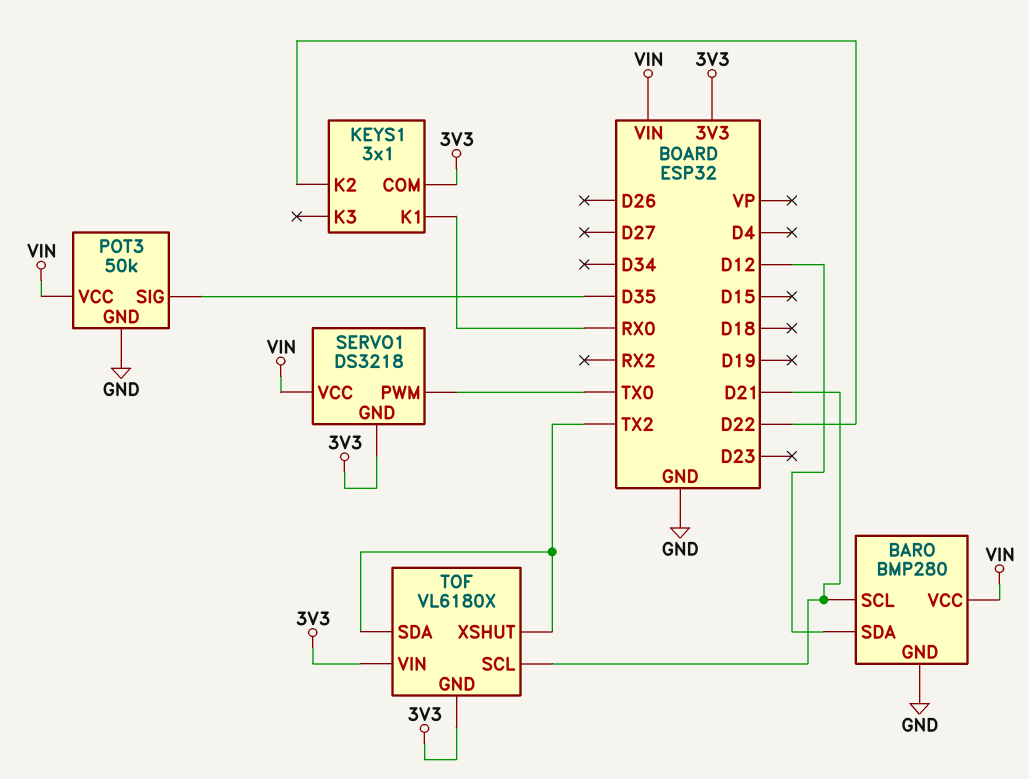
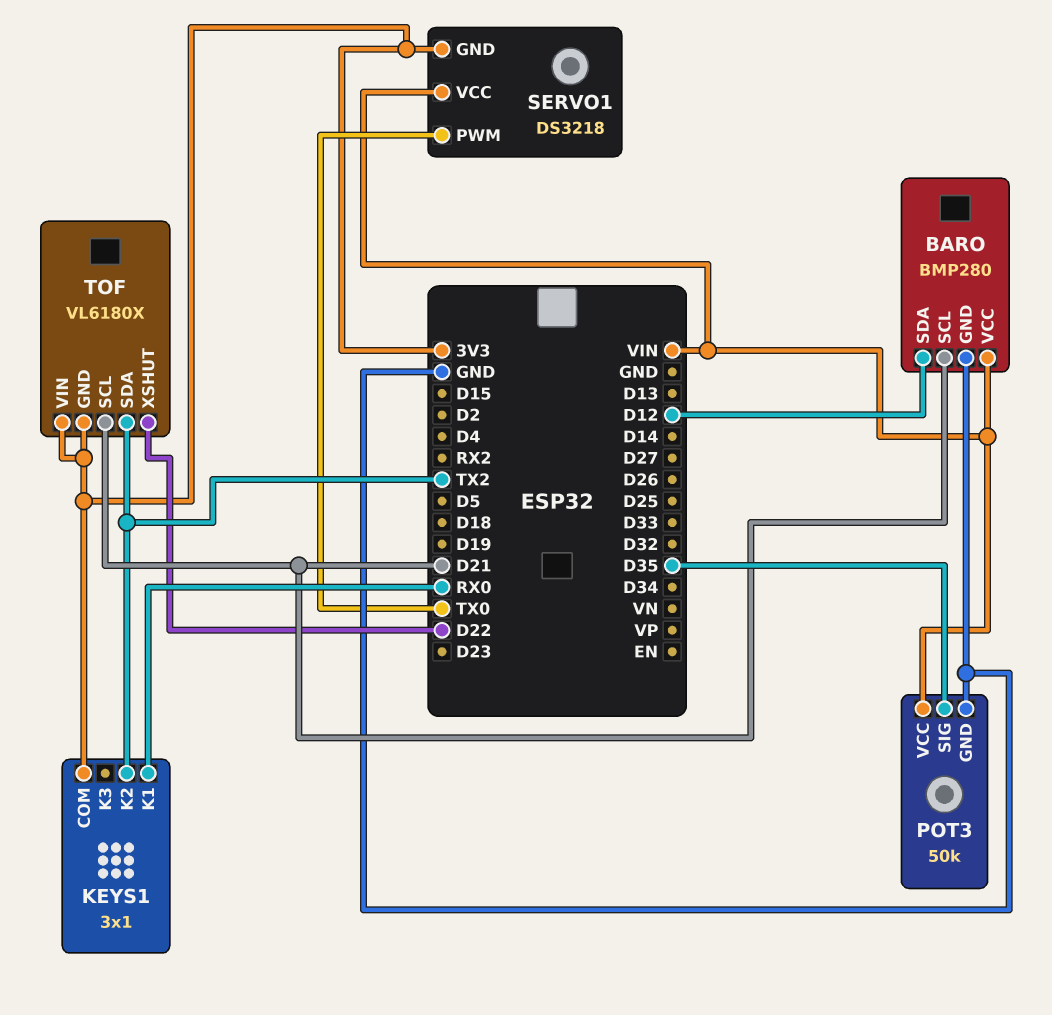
KEYS1 pin K2: D22 -> TX2
TOF pin XSHUT: TX2 -> D22

